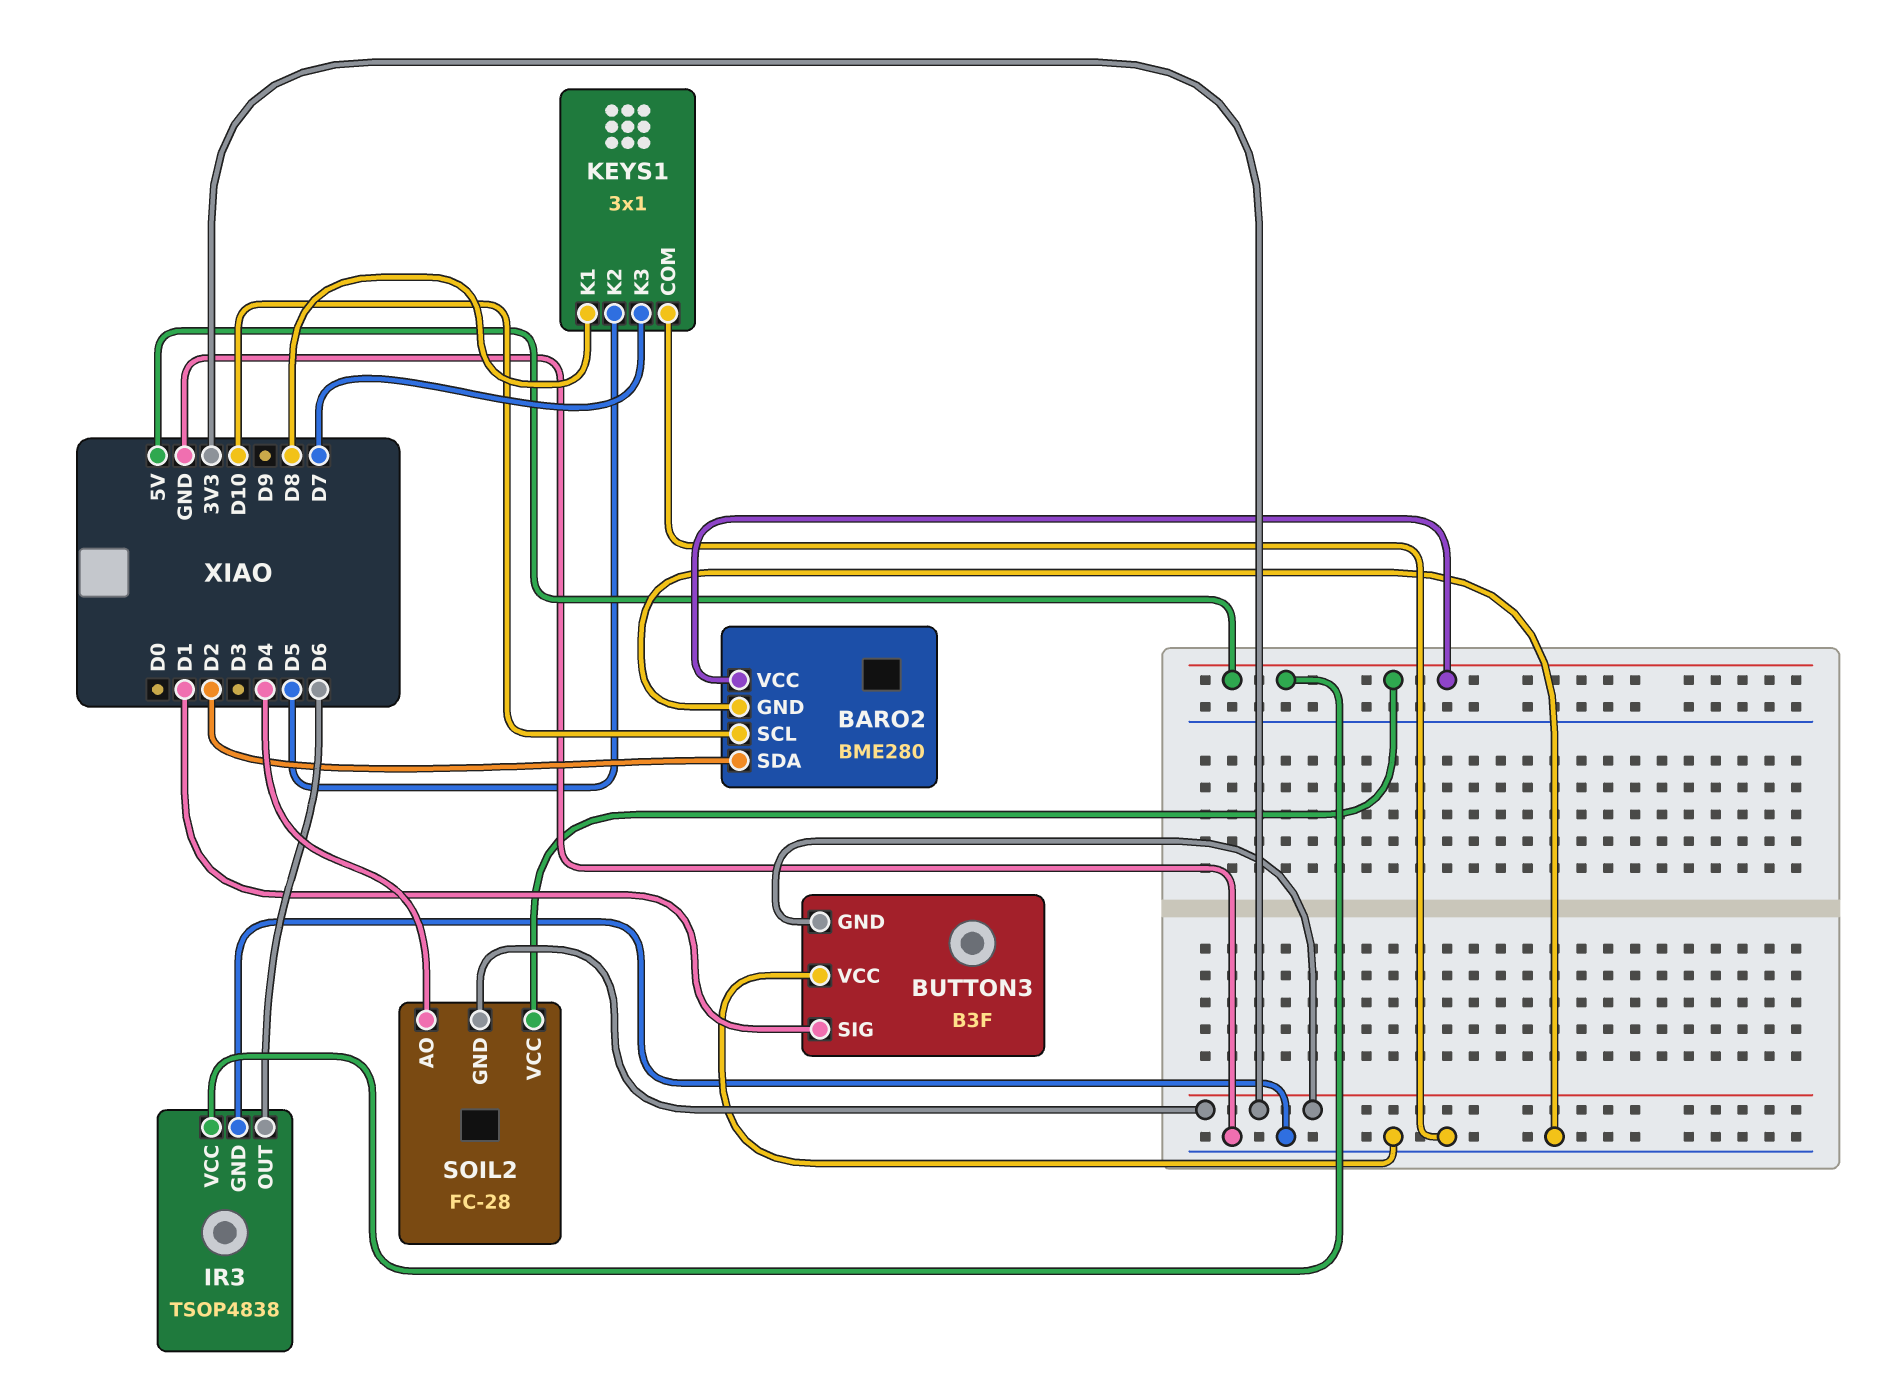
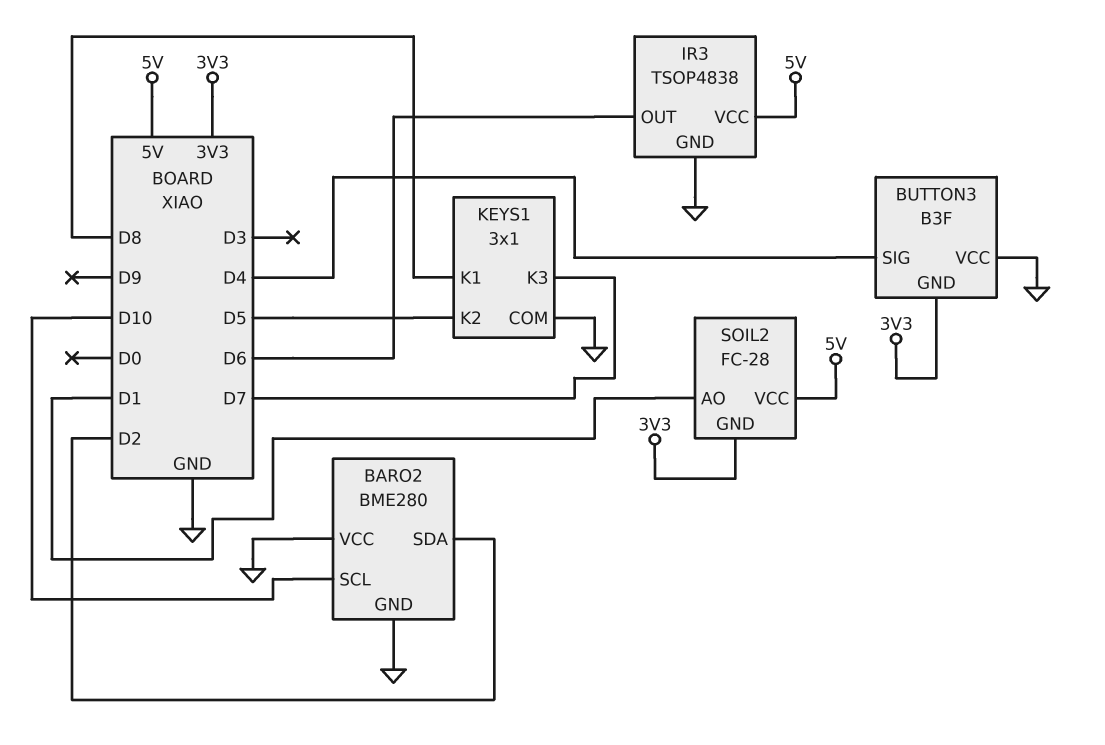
BARO2 pin VCC: 5V -> GND
BUTTON3 pin SIG: D1 -> D4
SOIL2 pin AO: D4 -> D1

